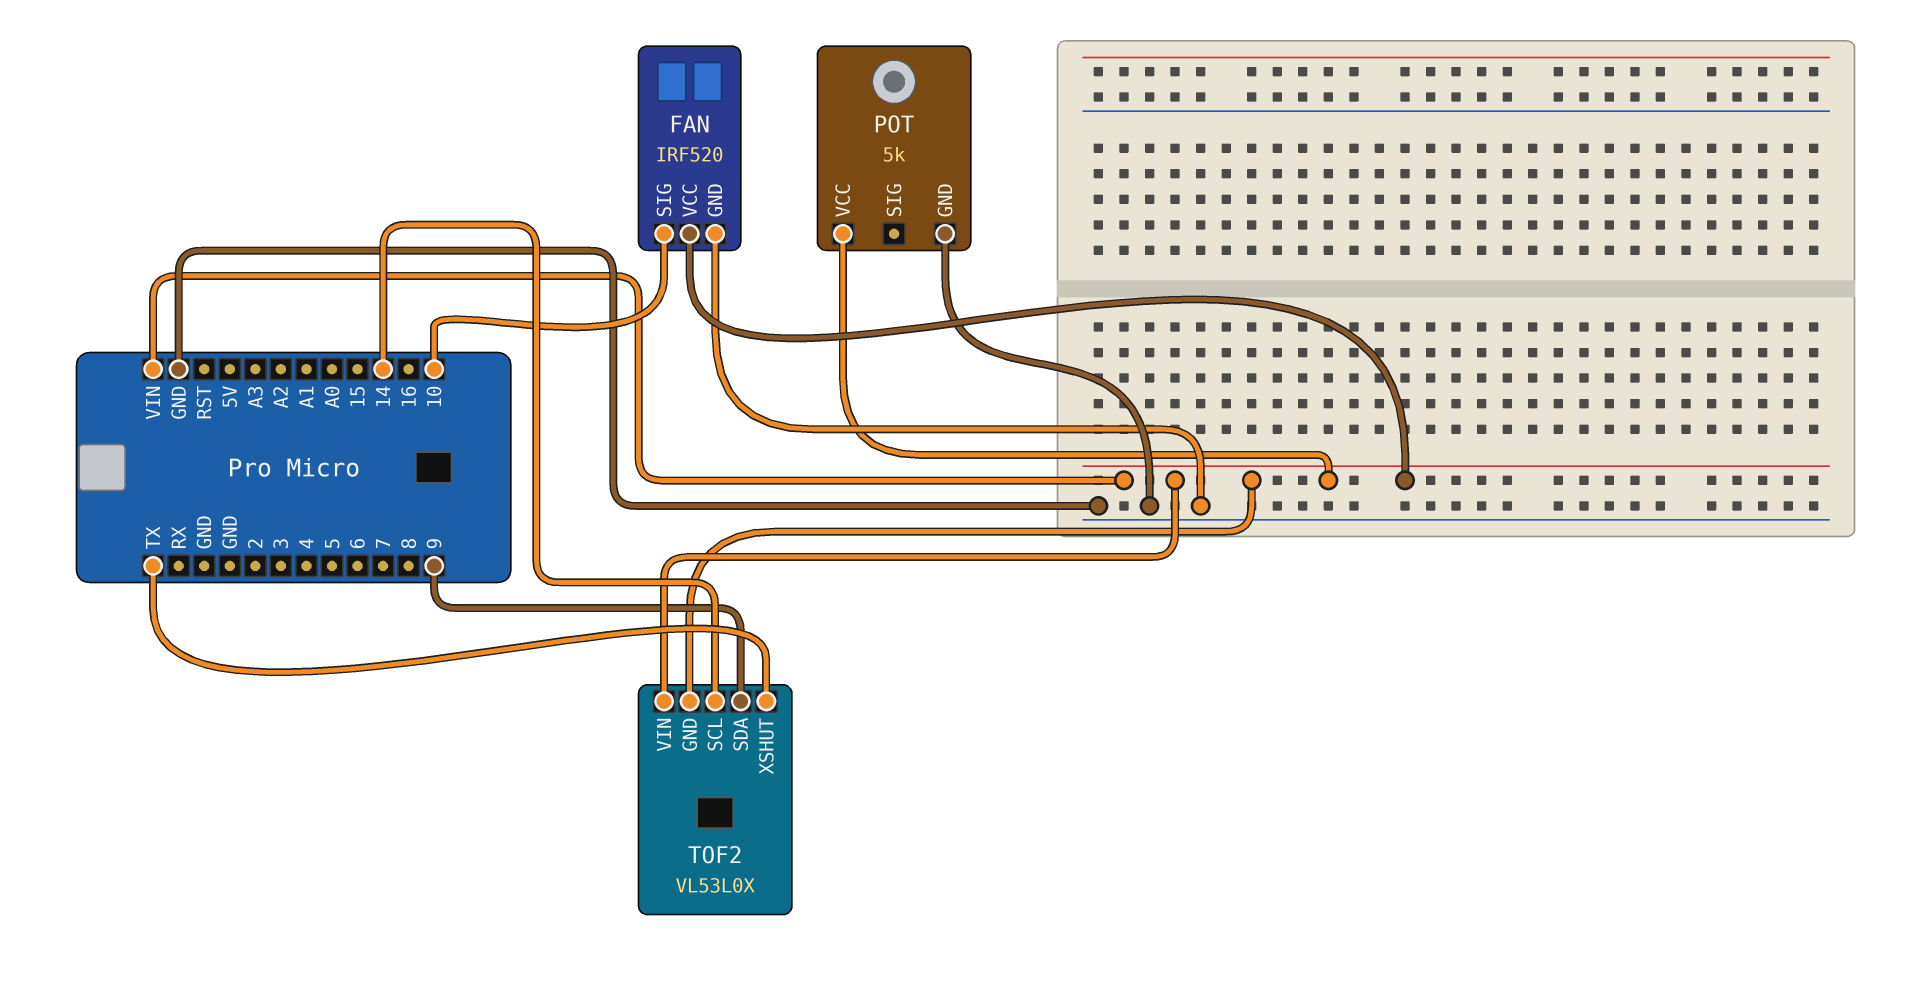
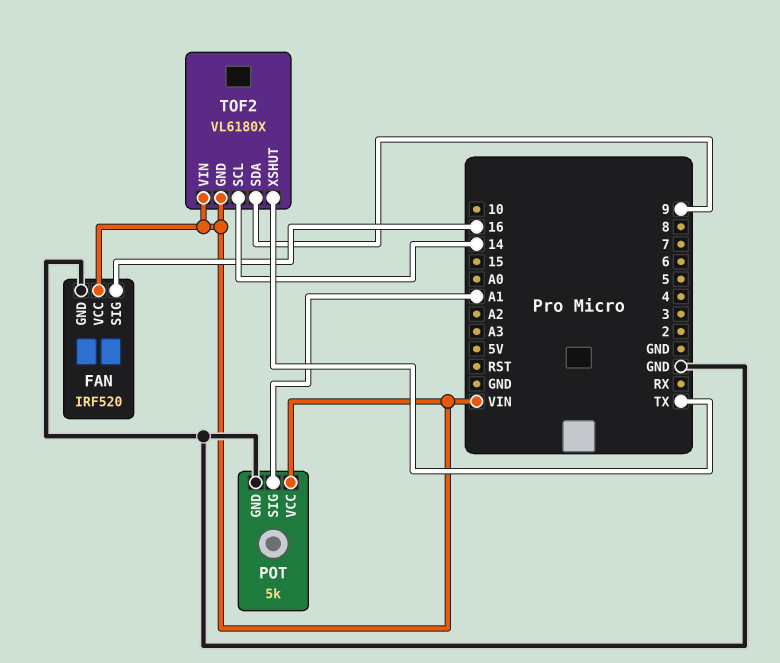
FAN pin SIG: 10 -> 16
POT pin SIG: none -> A1
TOF2: VL53L0X -> VL6180X

